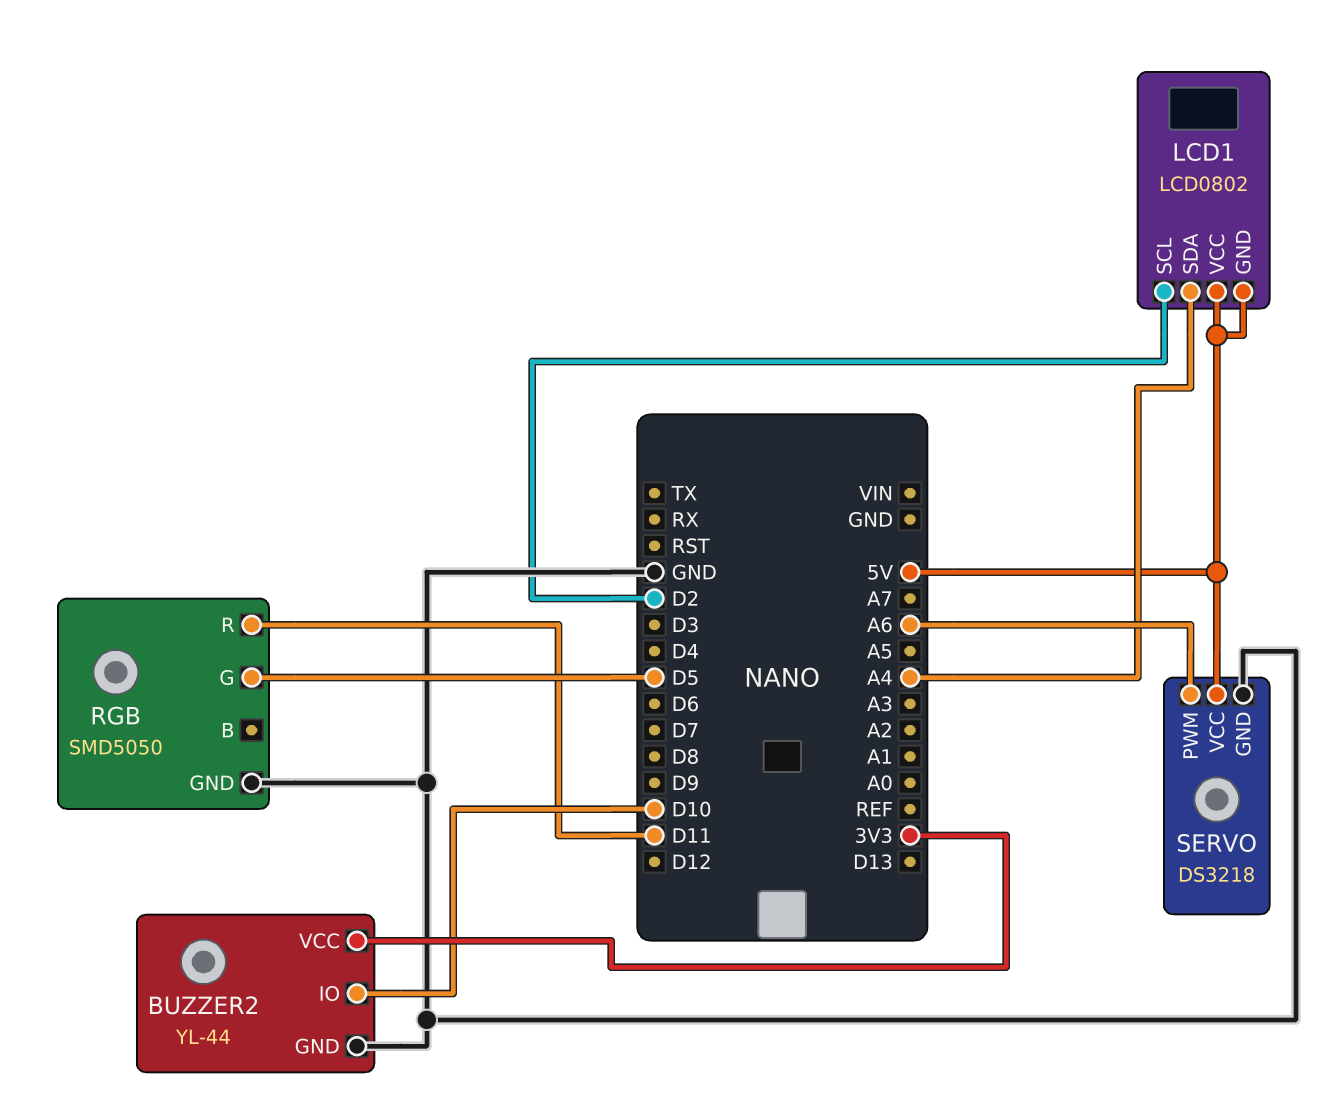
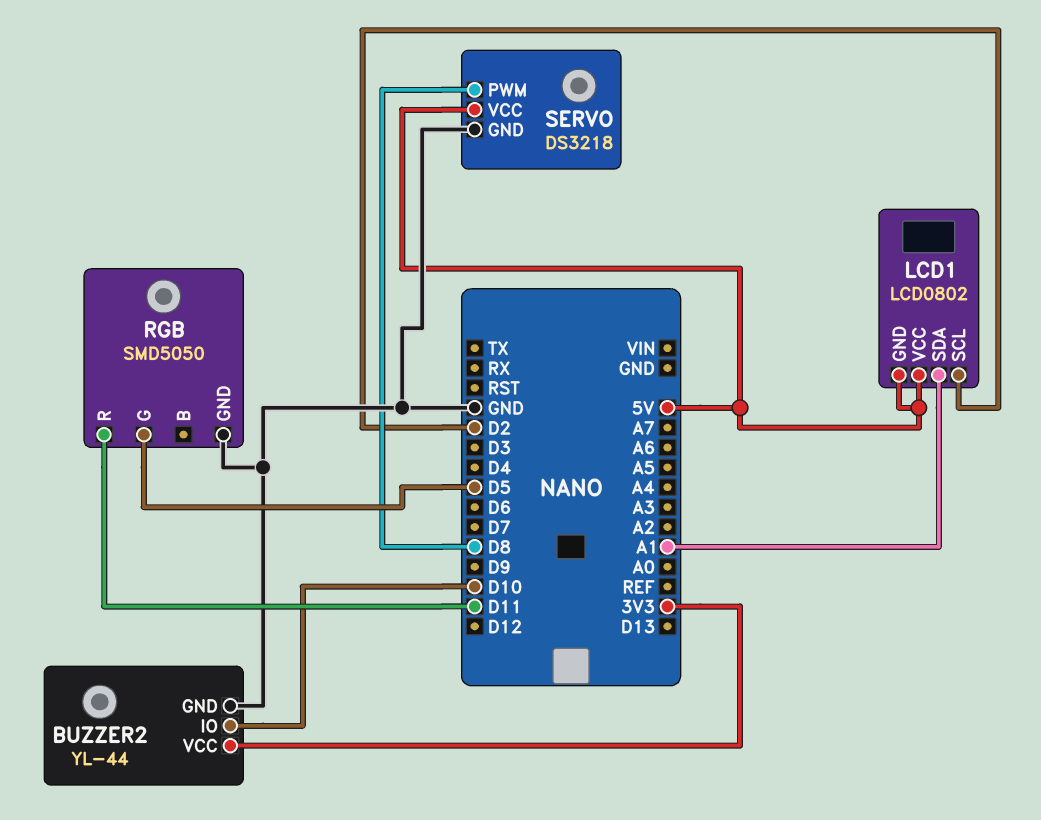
LCD1 pin SDA: A4 -> A1
SERVO pin PWM: A6 -> D8

